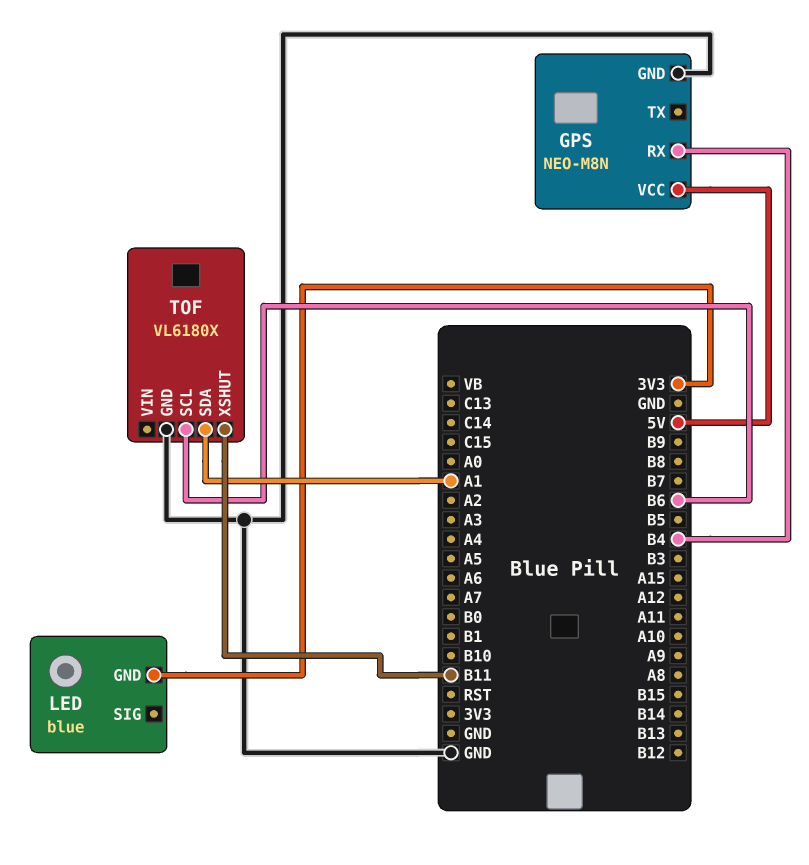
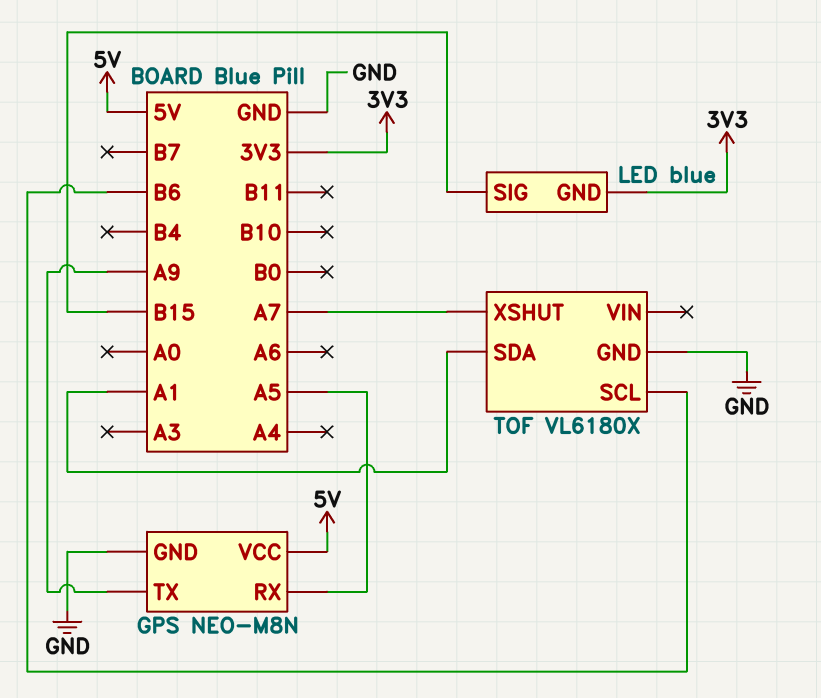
GPS pin RX: B4 -> A5
GPS pin TX: none -> A9
LED pin SIG: none -> B15
TOF pin XSHUT: B11 -> A7

